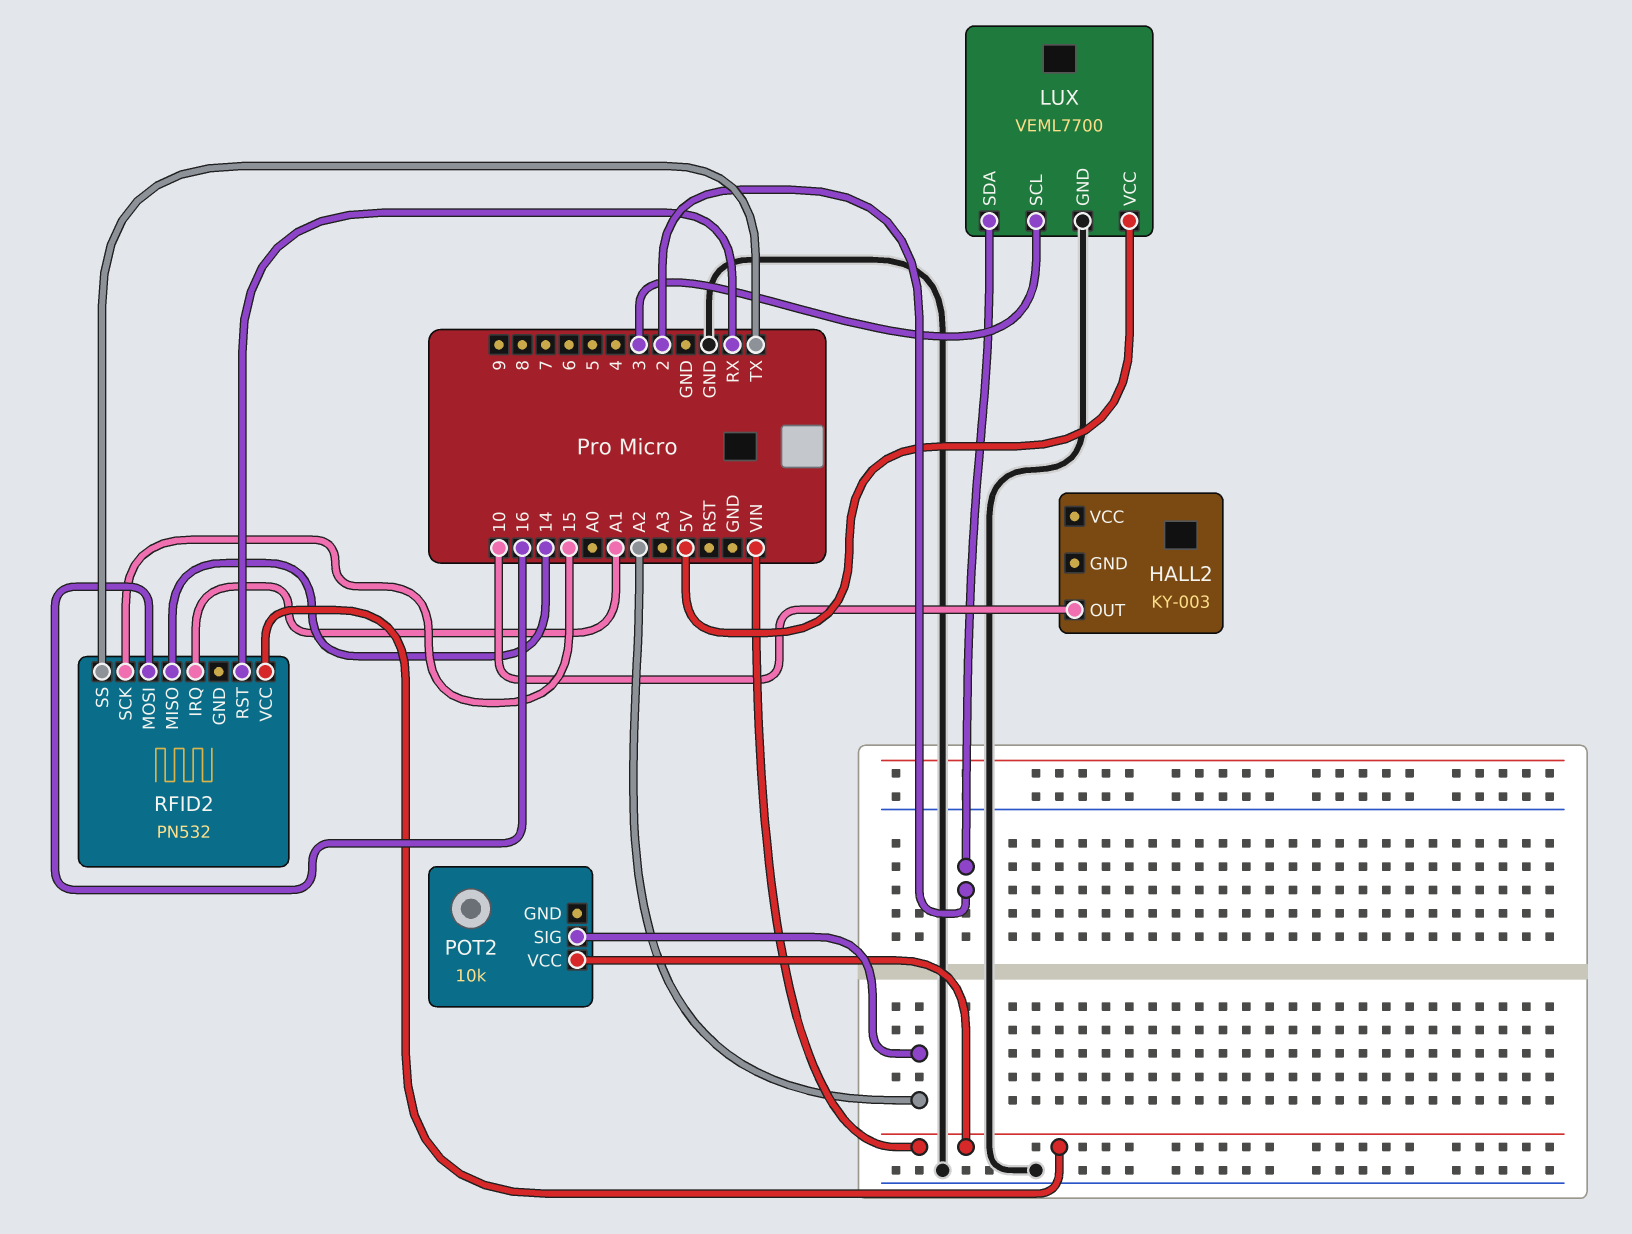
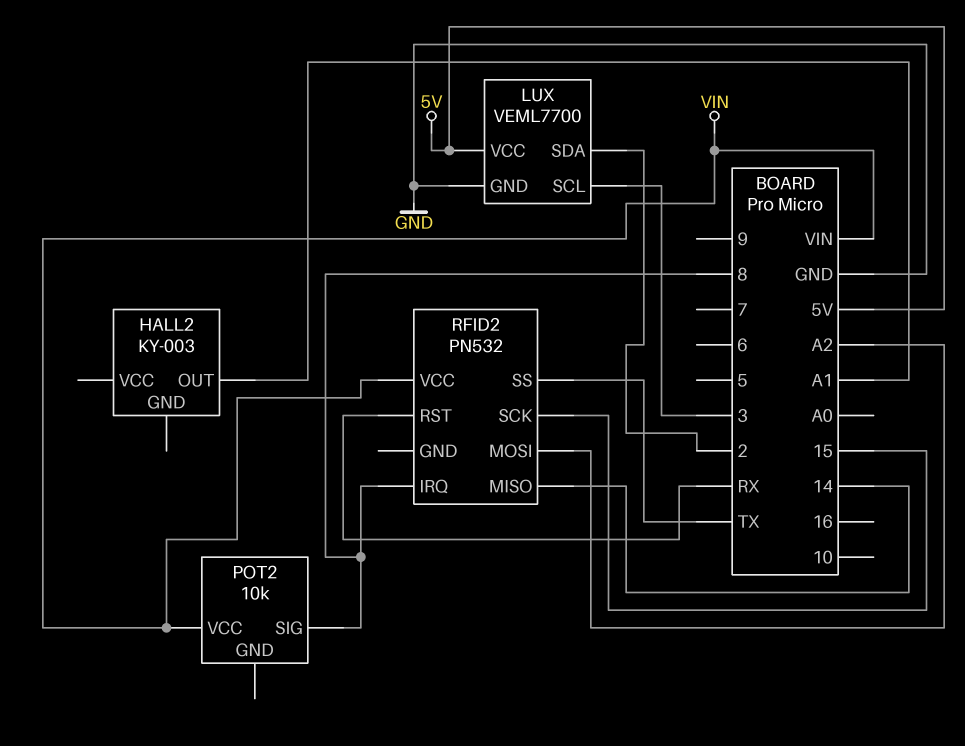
HALL2 pin OUT: 10 -> A1
POT2 pin SIG: A2 -> 8
RFID2 pin IRQ: A1 -> 8
RFID2 pin MOSI: 16 -> A2

